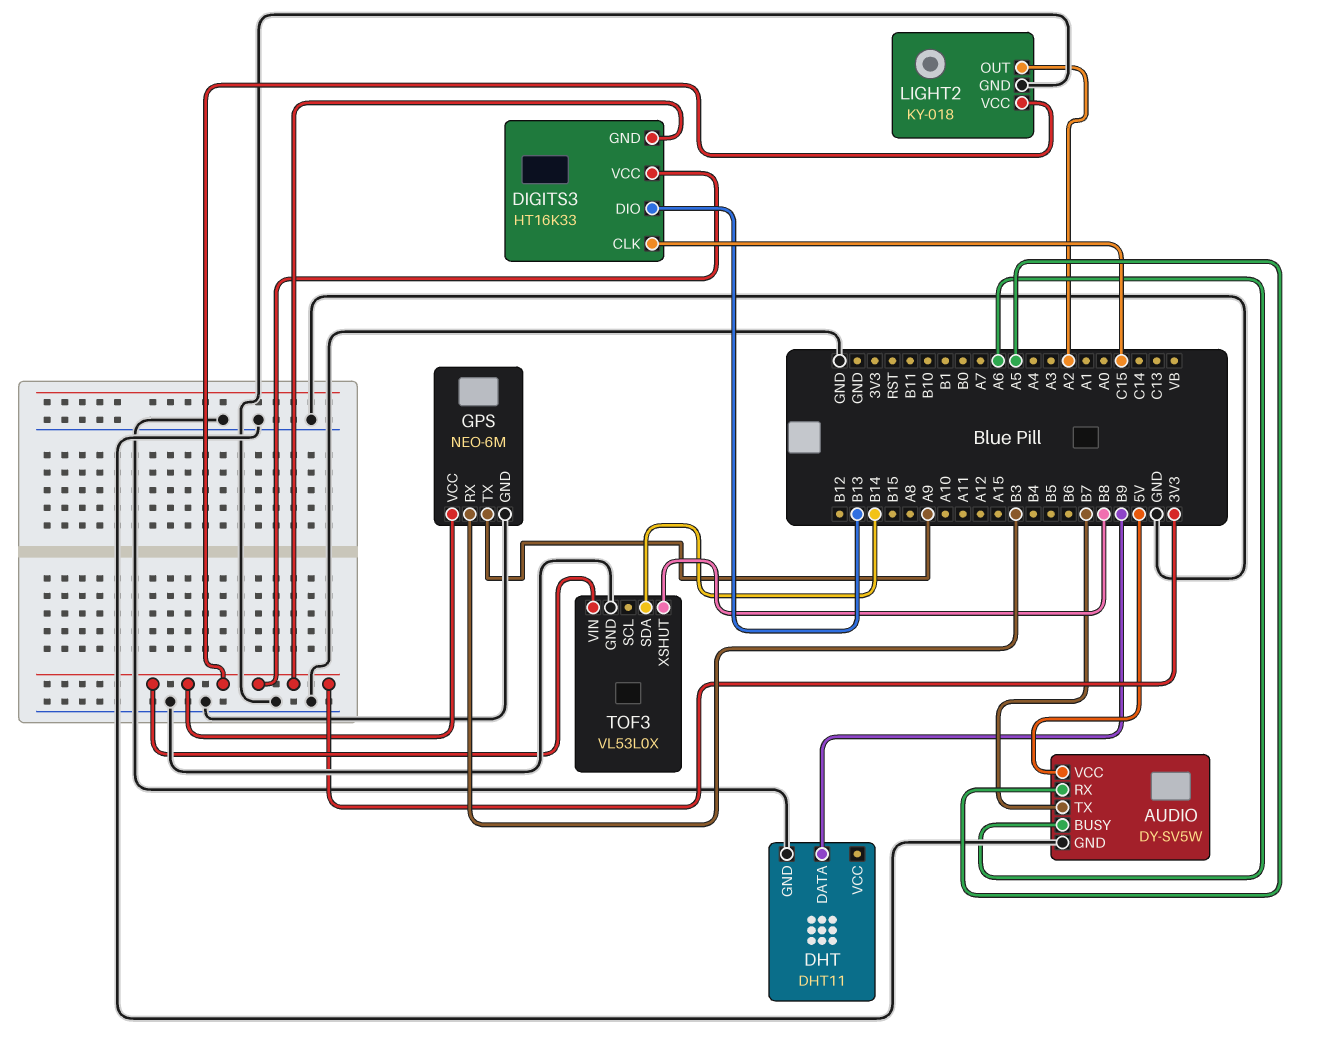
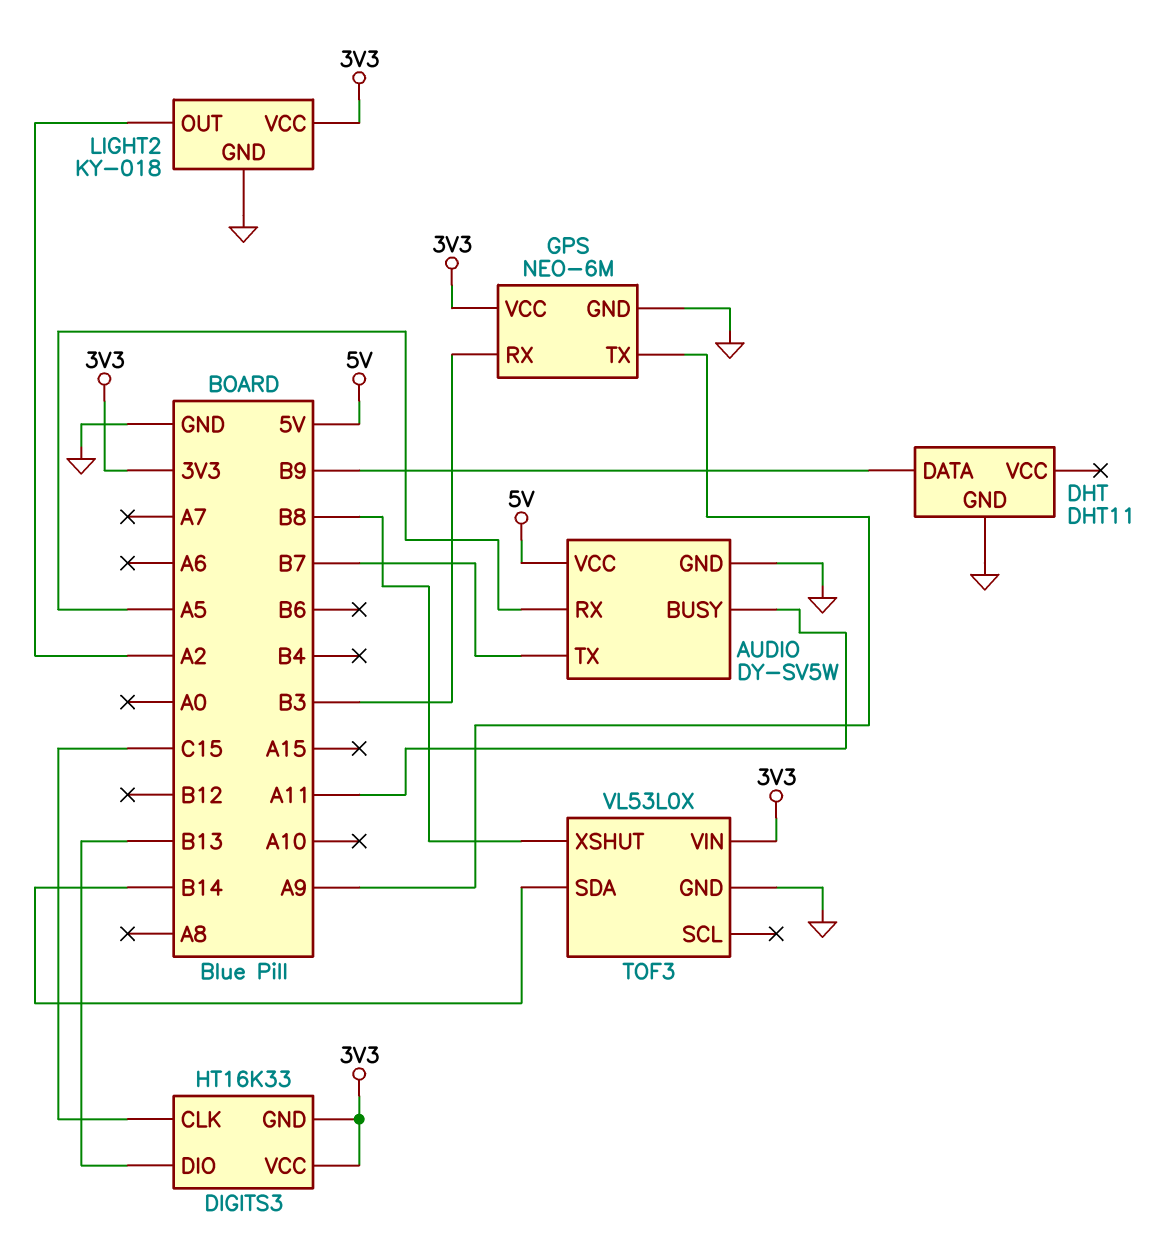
AUDIO pin BUSY: A6 -> A11

